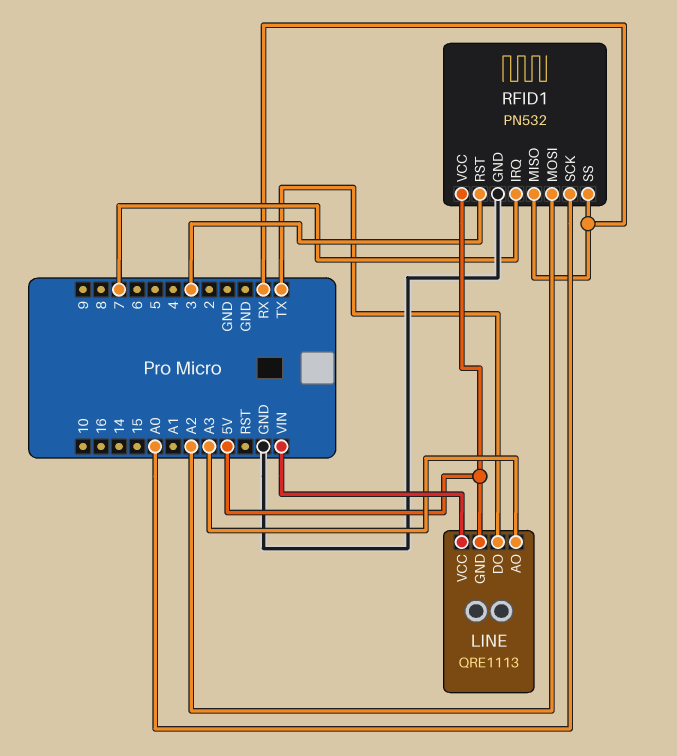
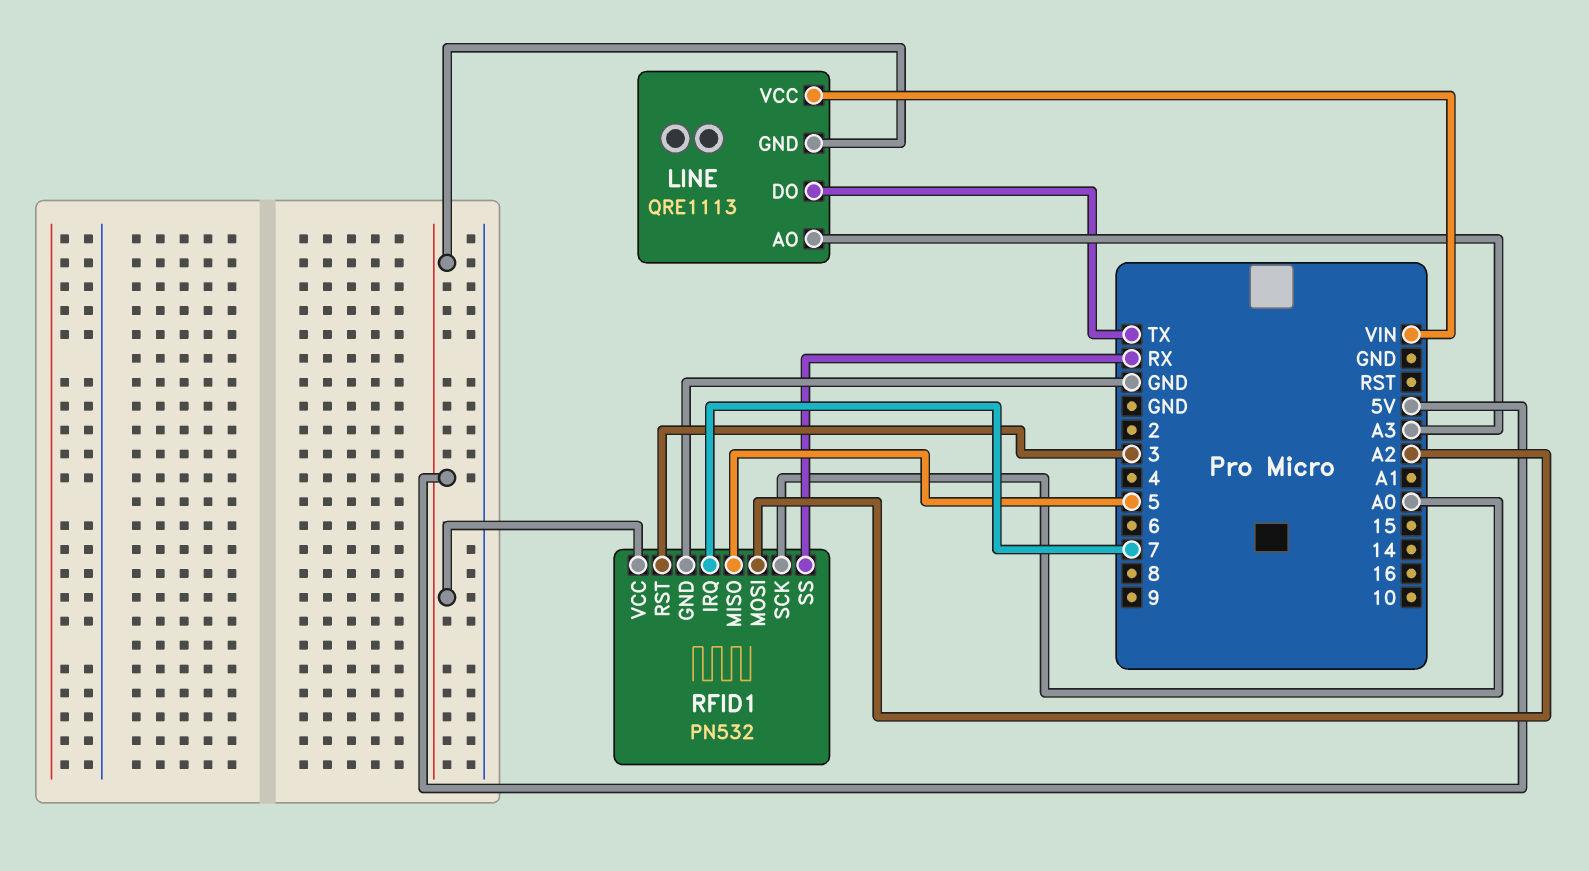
RFID1 pin MISO: RX -> 5

